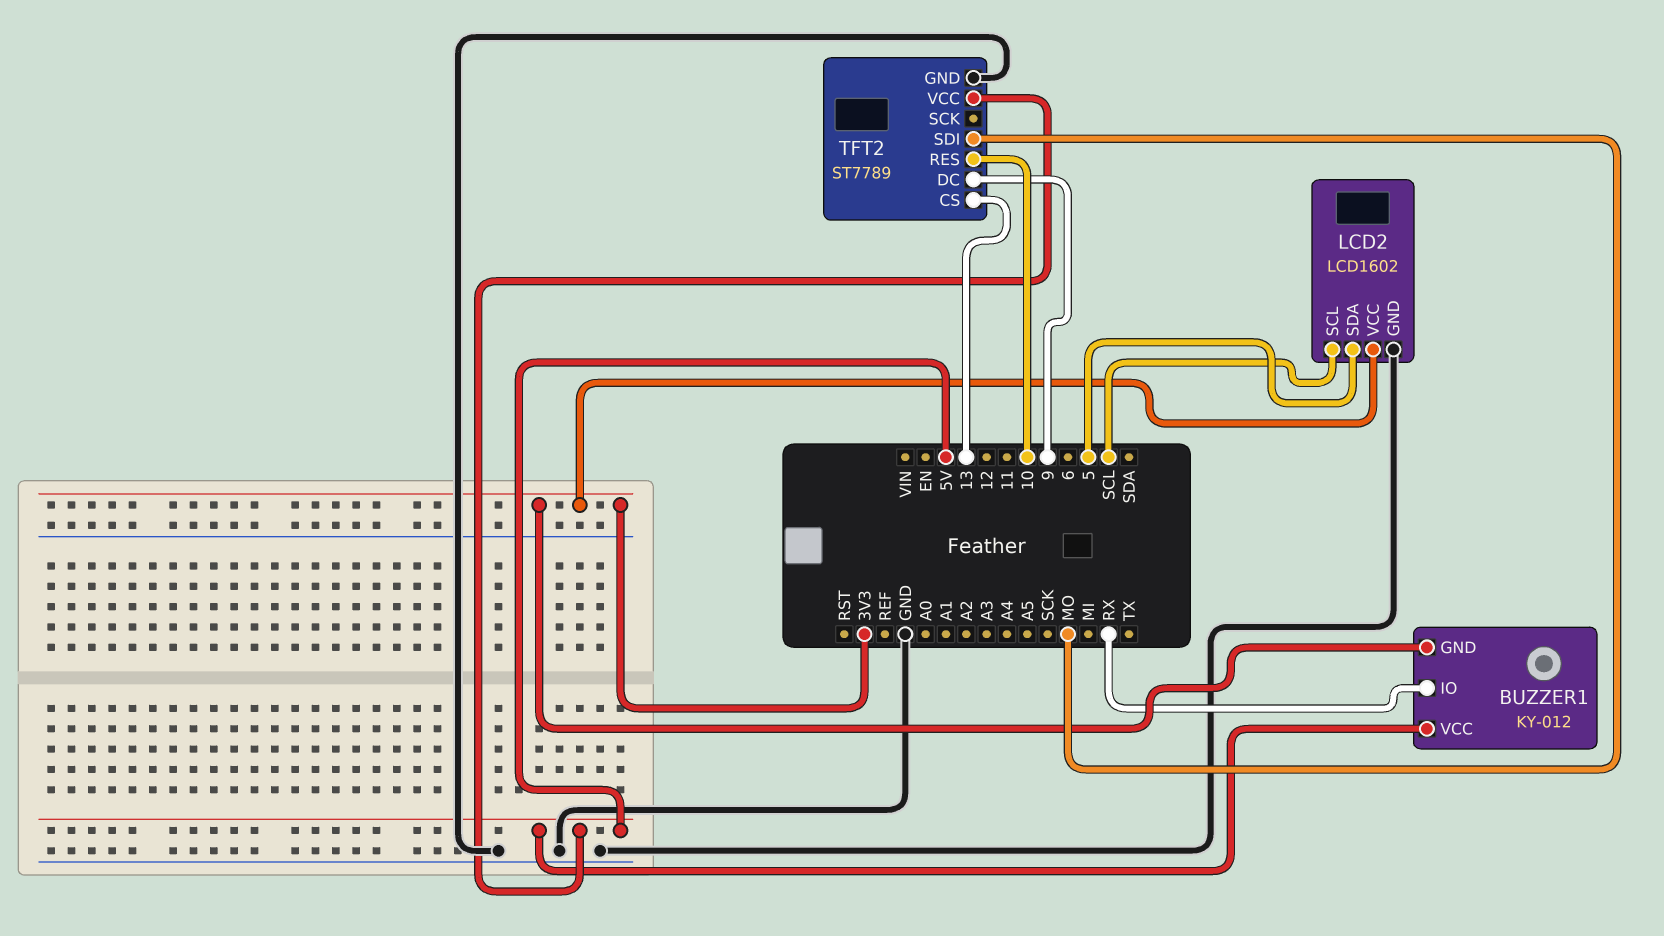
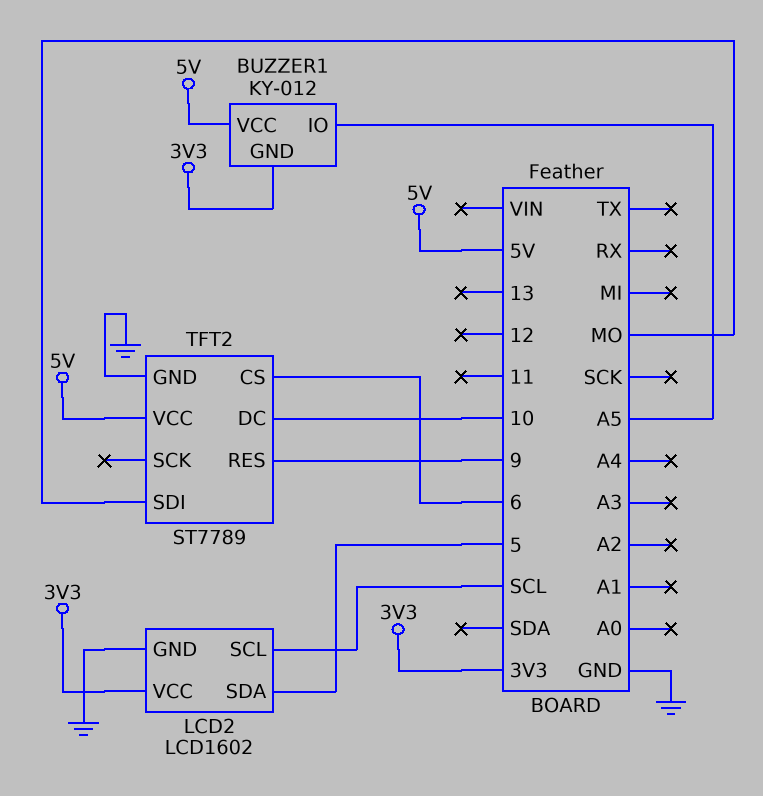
BUZZER1 pin IO: RX -> A5
TFT2 pin CS: 13 -> 6
TFT2 pin DC: 9 -> 10
TFT2 pin RES: 10 -> 9

